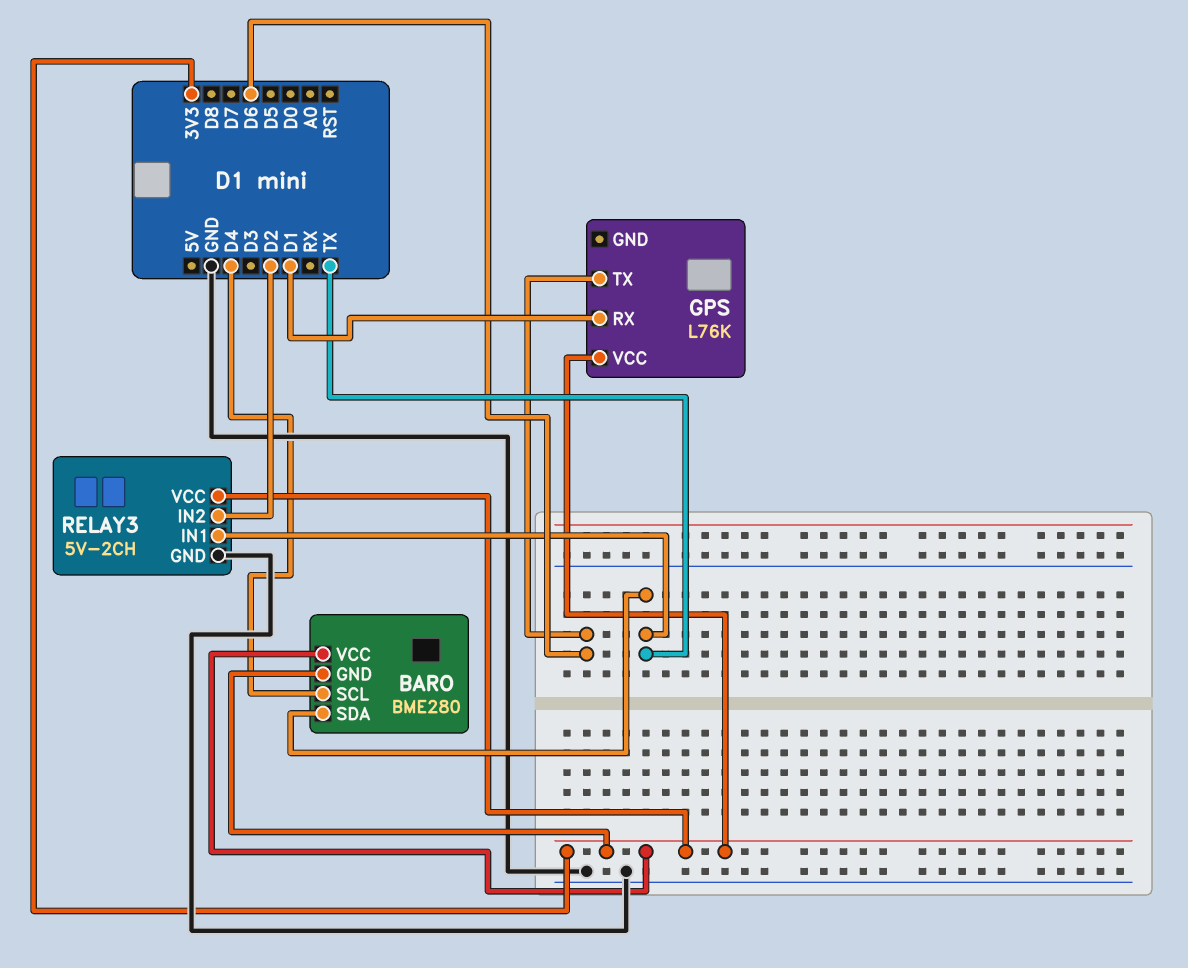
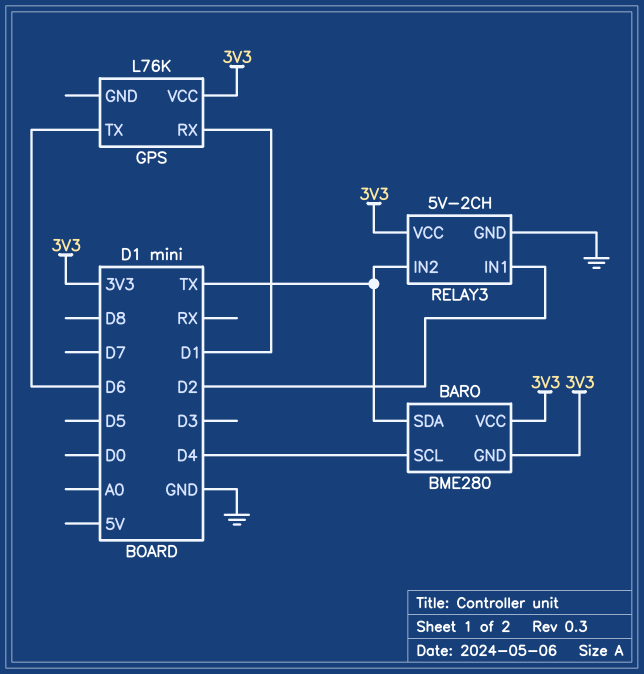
RELAY3 pin IN1: TX -> D2
RELAY3 pin IN2: D2 -> TX

